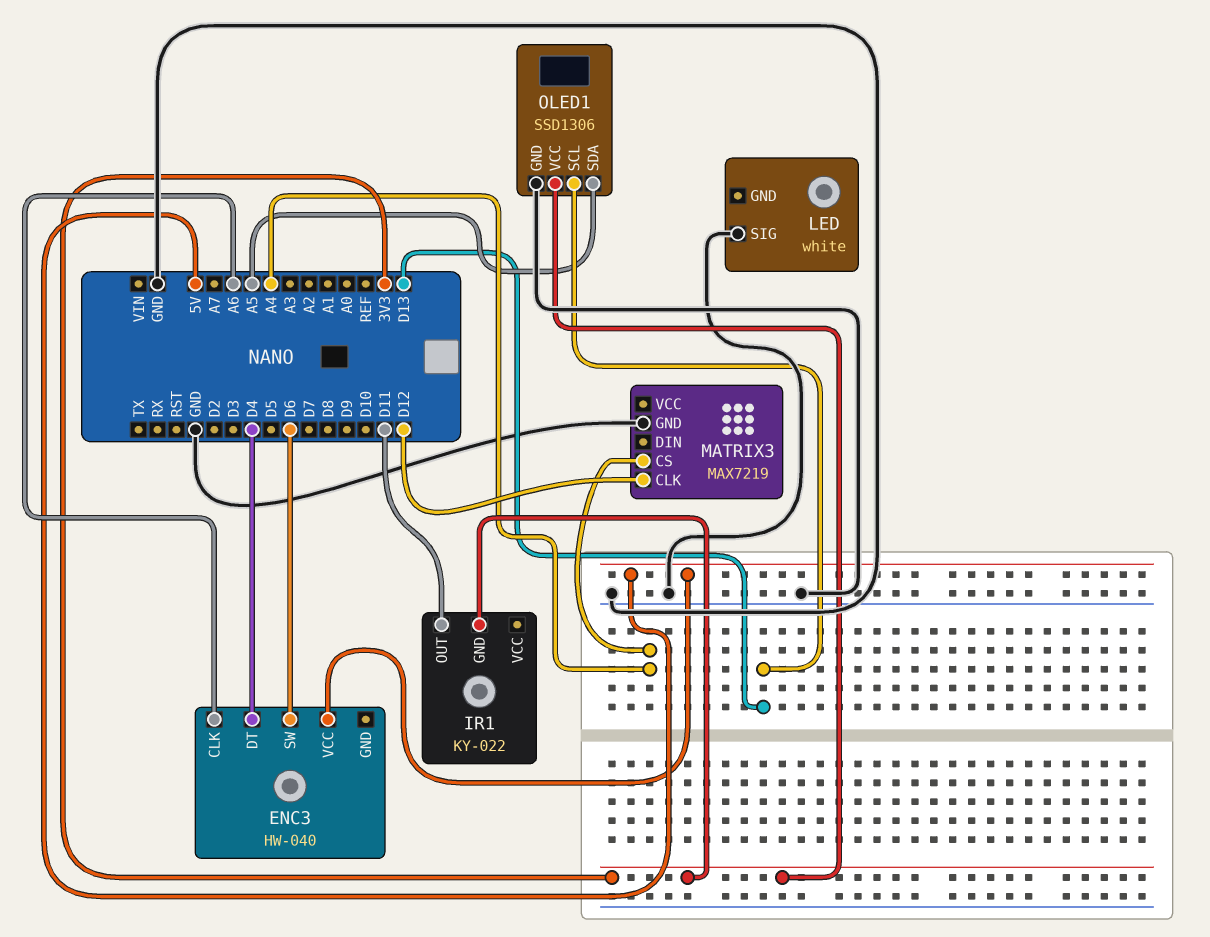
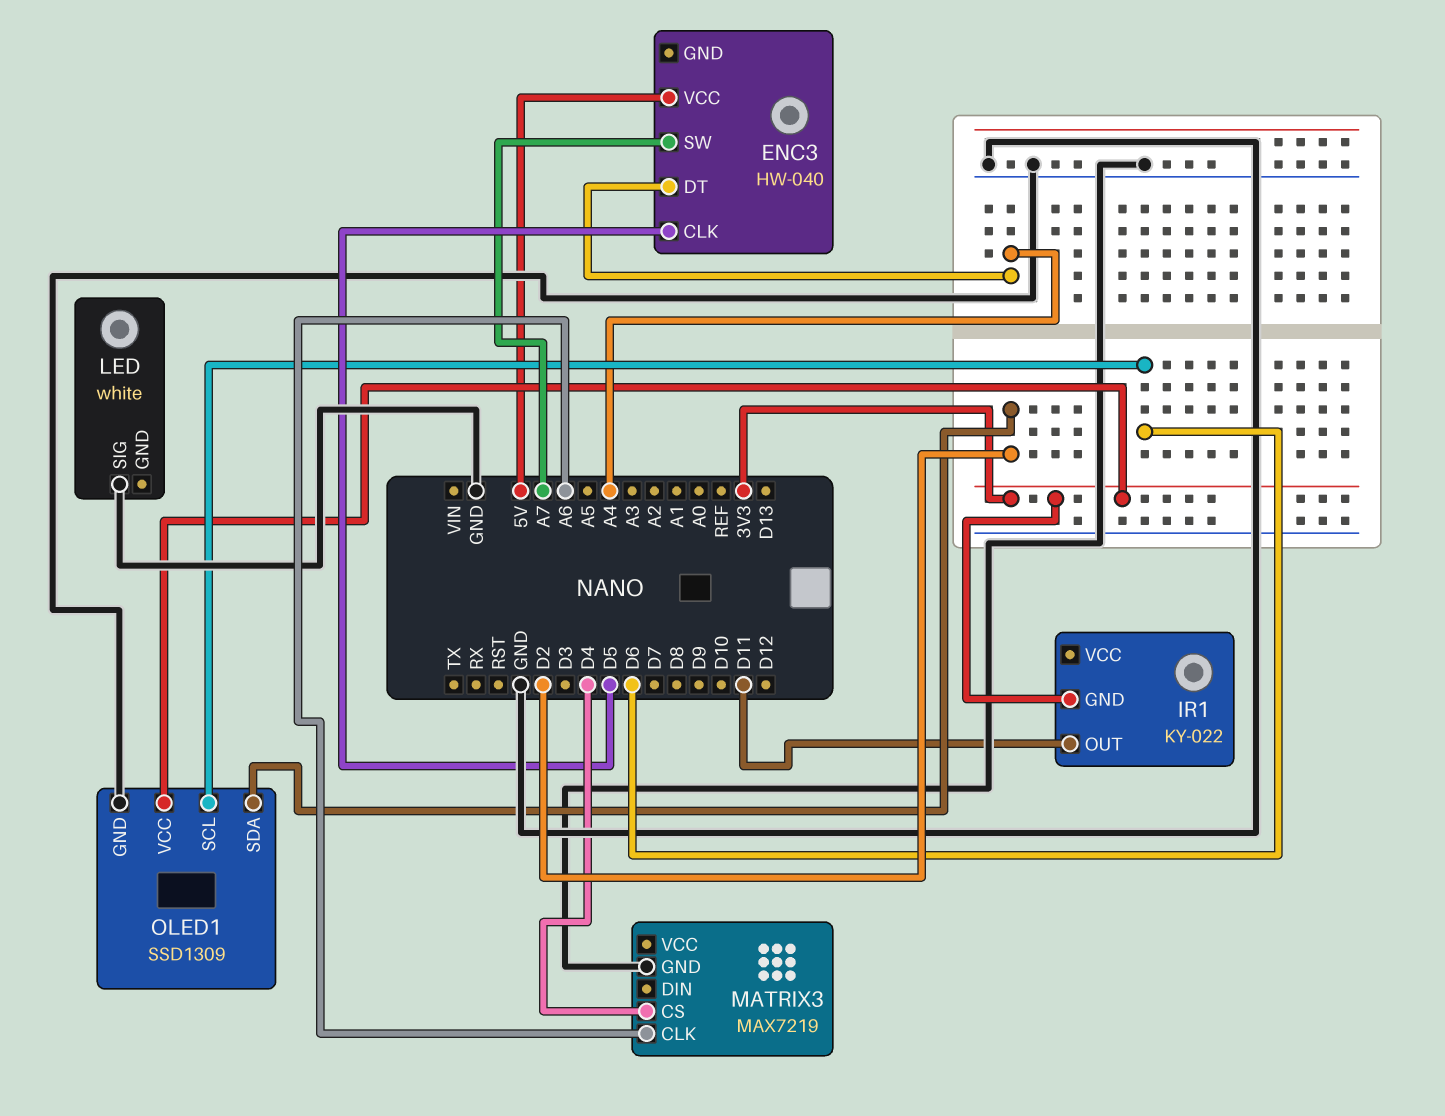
ENC3 pin CLK: A6 -> D5
ENC3 pin DT: D4 -> A4
ENC3 pin SW: D6 -> A7
MATRIX3 pin CLK: D12 -> A6
MATRIX3 pin CS: A4 -> D4
OLED1: SSD1306 -> SSD1309
OLED1 pin SCL: D13 -> D6
OLED1 pin SDA: A5 -> D2

